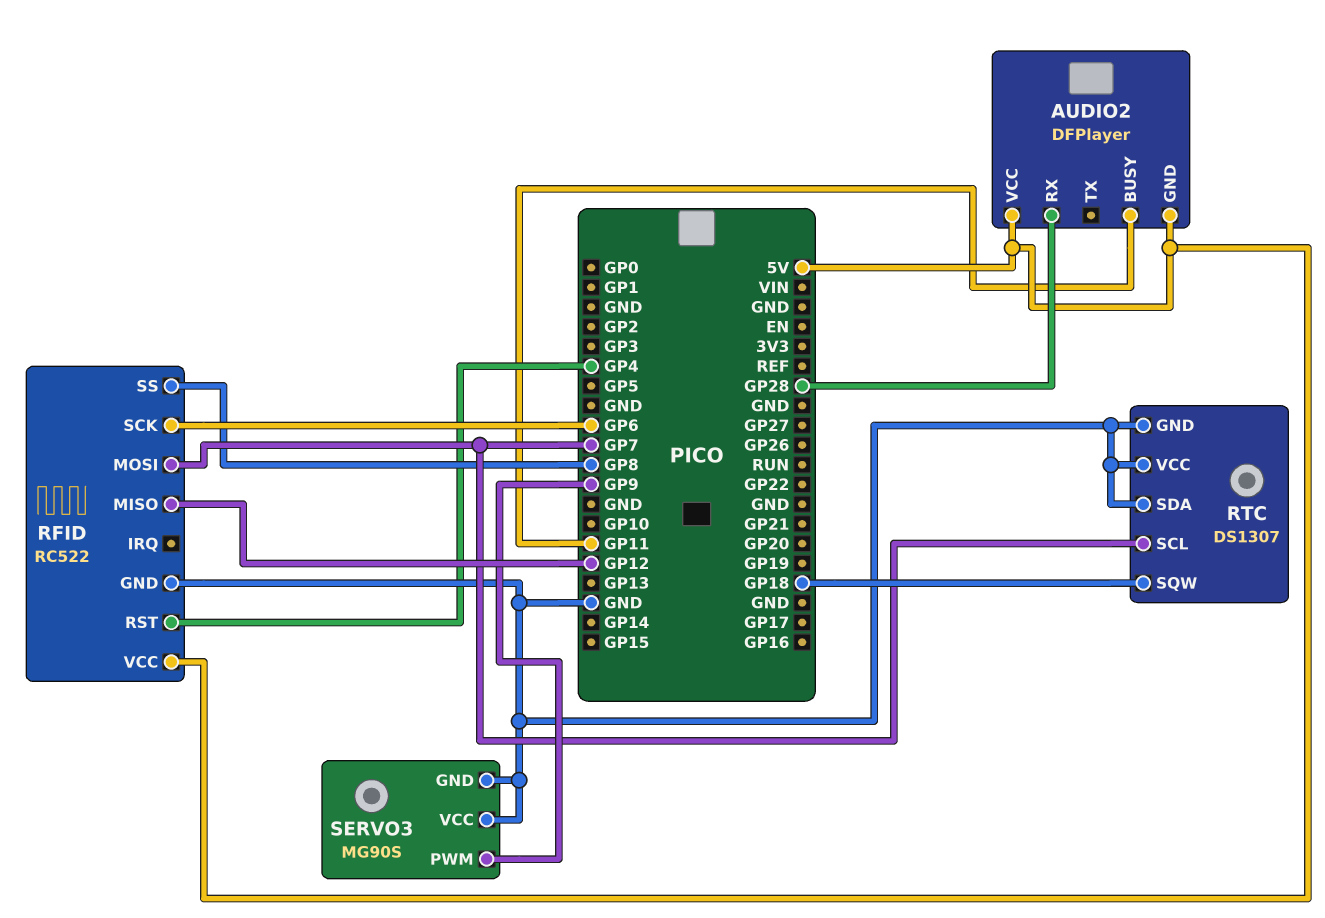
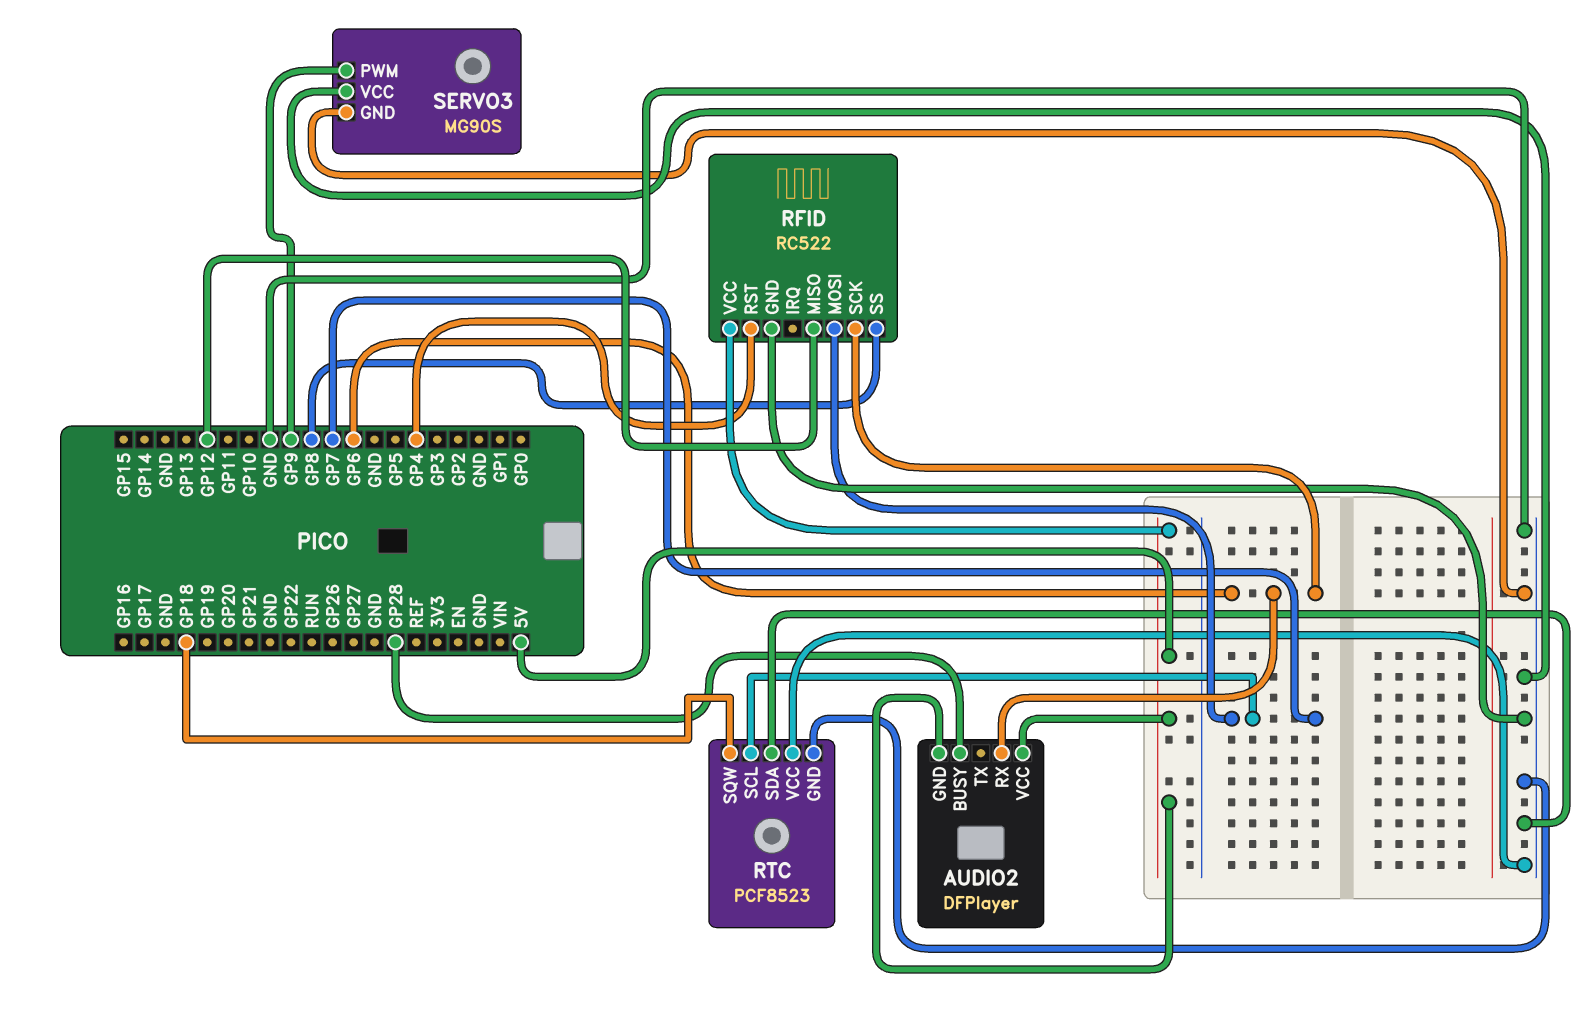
AUDIO2 pin BUSY: GP11 -> GP28
AUDIO2 pin RX: GP28 -> GP6
RTC: DS1307 -> PCF8523

